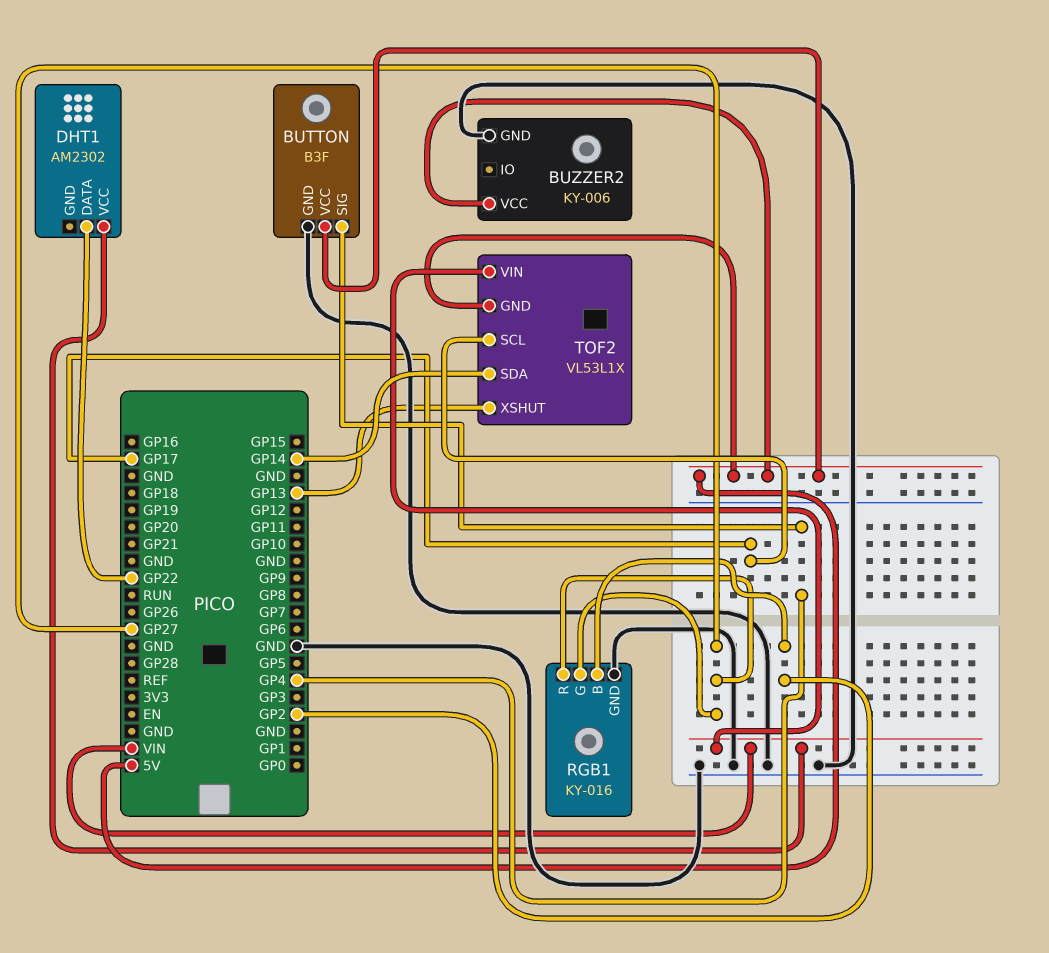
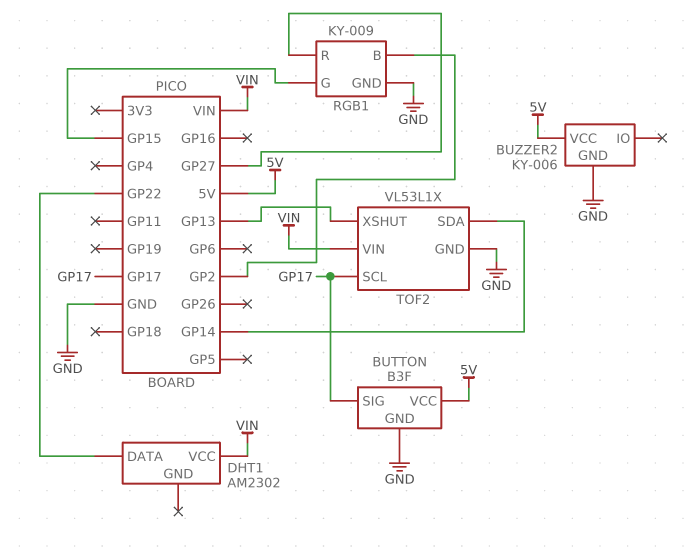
BUTTON pin SIG: GP4 -> GP17
RGB1: KY-016 -> KY-009
RGB1 pin G: GP27 -> GP15
TOF2 pin GND: 5V -> GND

